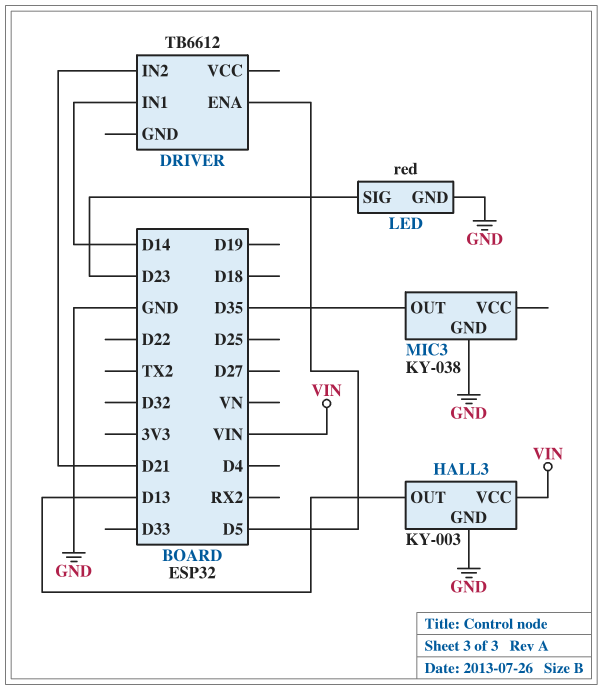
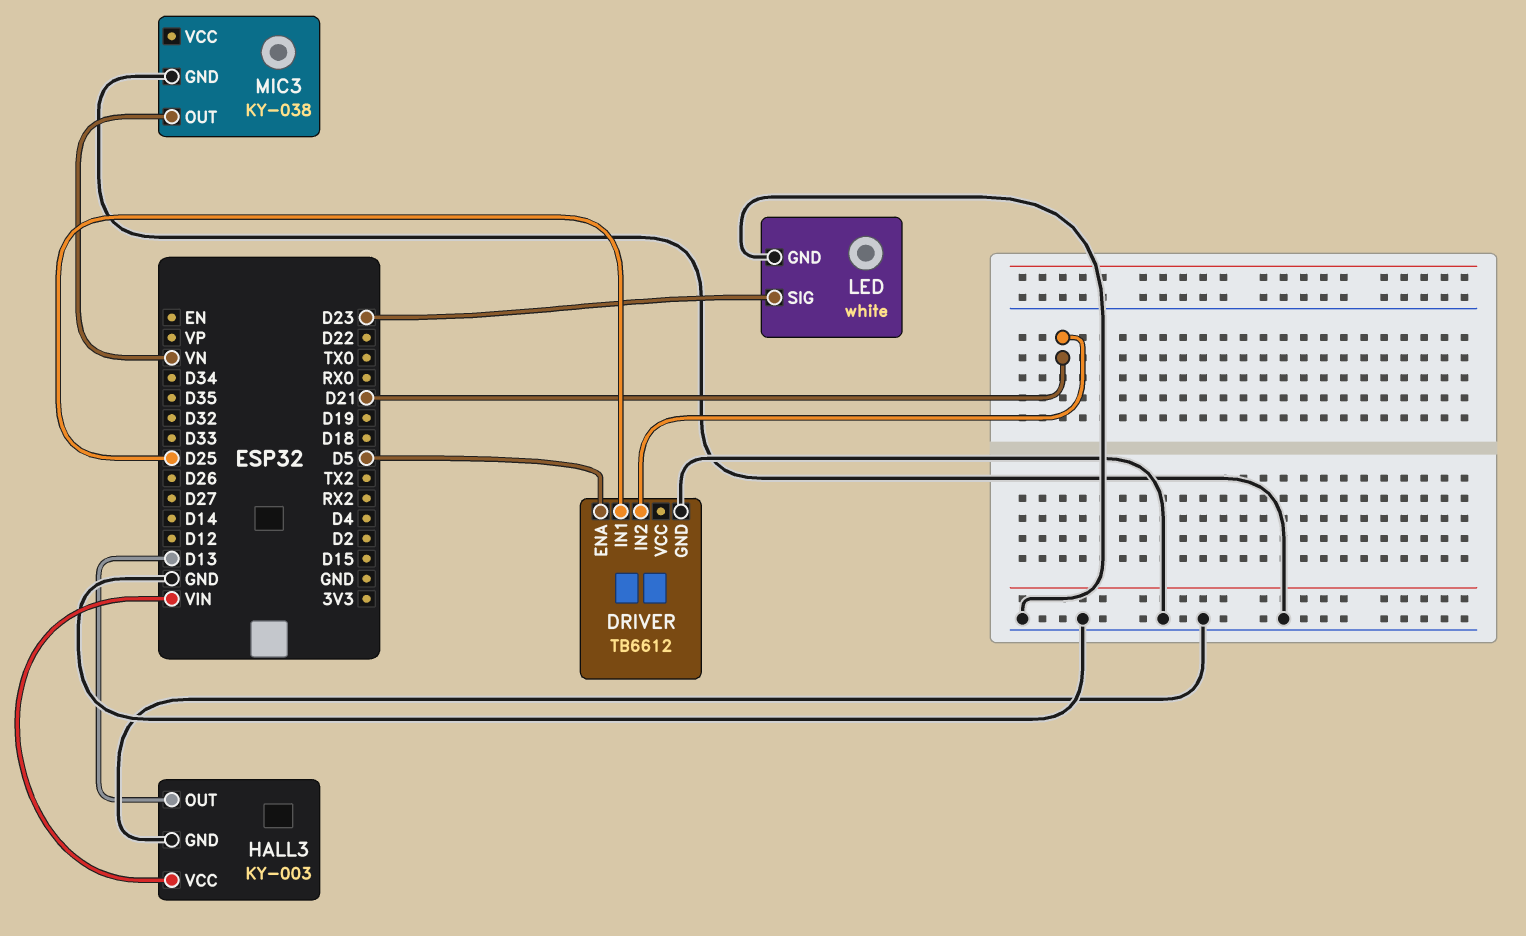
DRIVER pin GND: none -> GND
DRIVER pin IN1: D14 -> D25
LED: red -> white
MIC3 pin OUT: D35 -> VN

